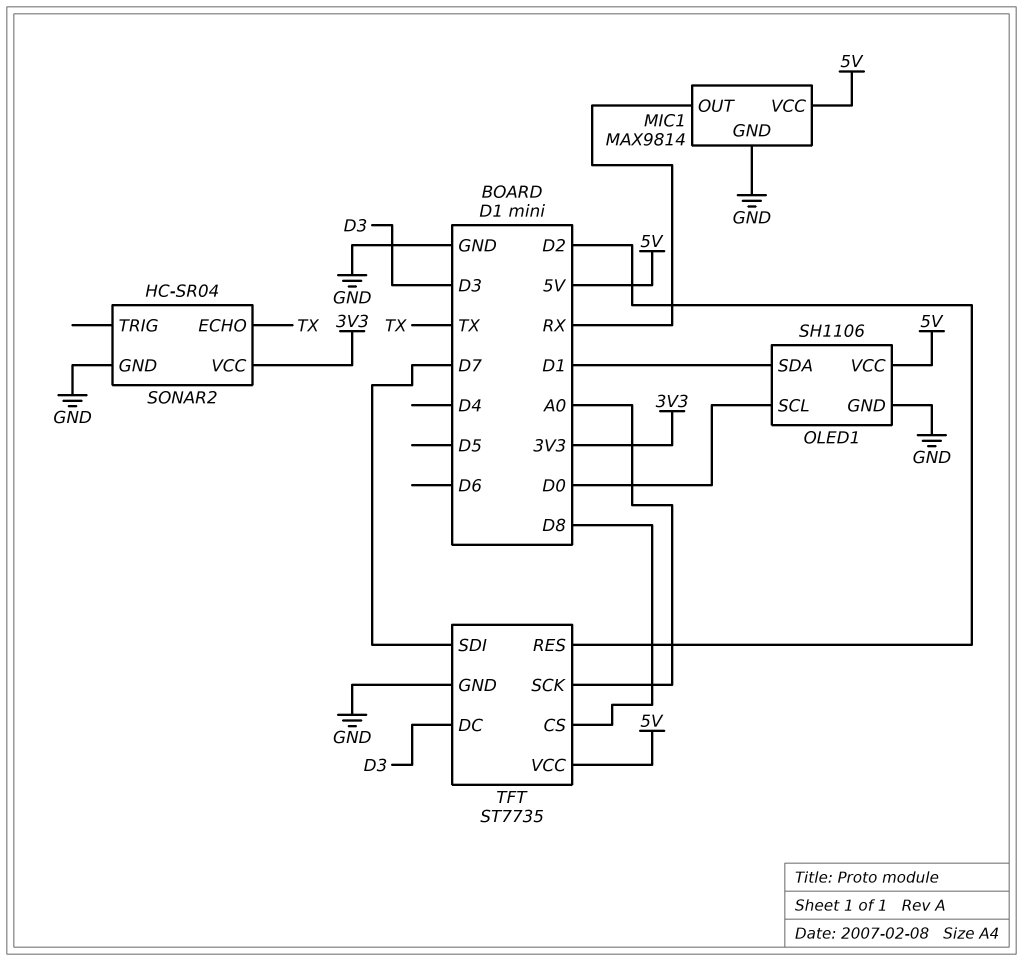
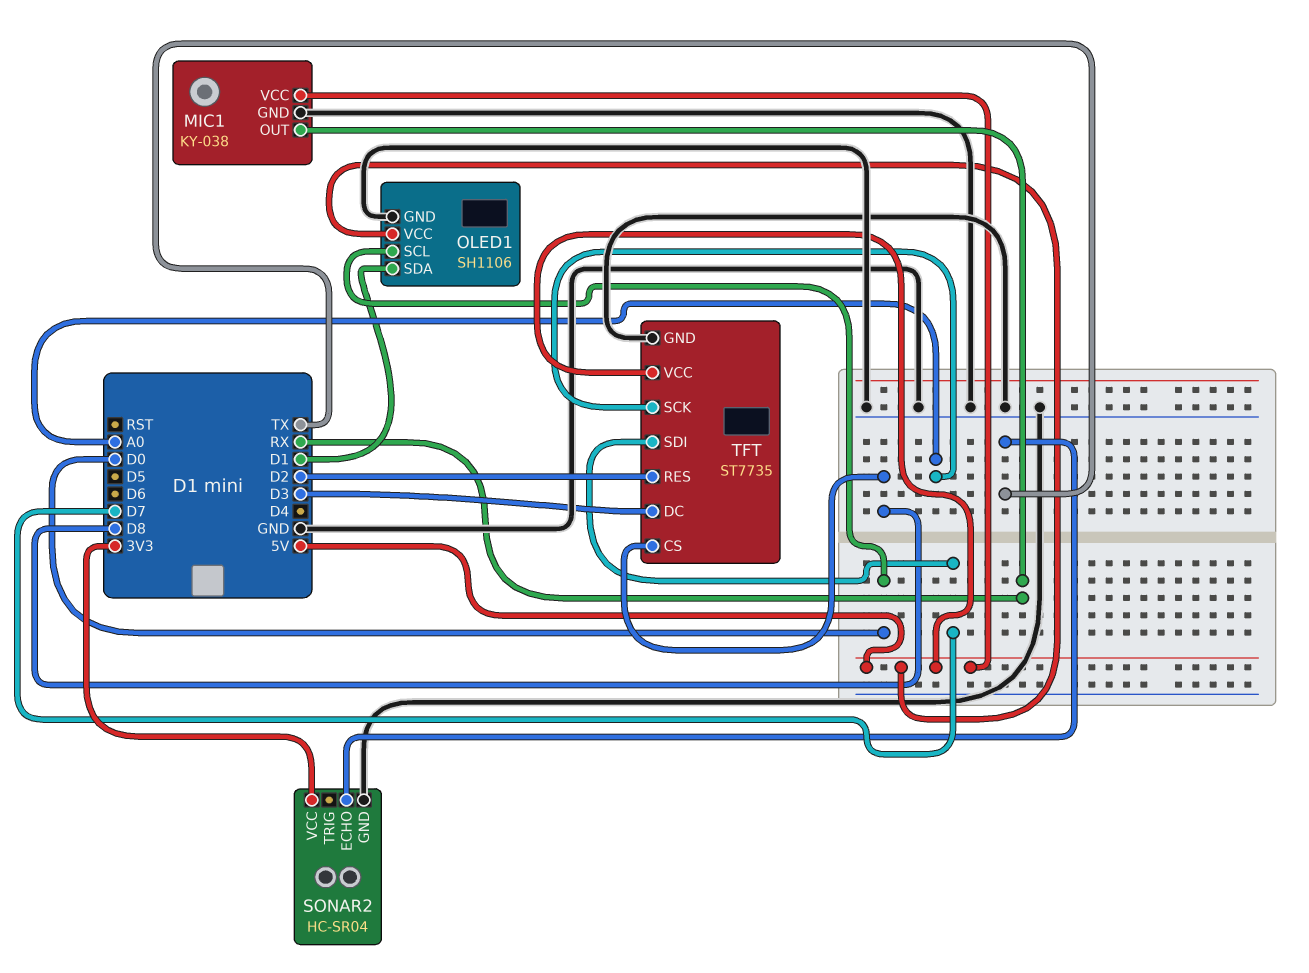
MIC1: MAX9814 -> KY-038

